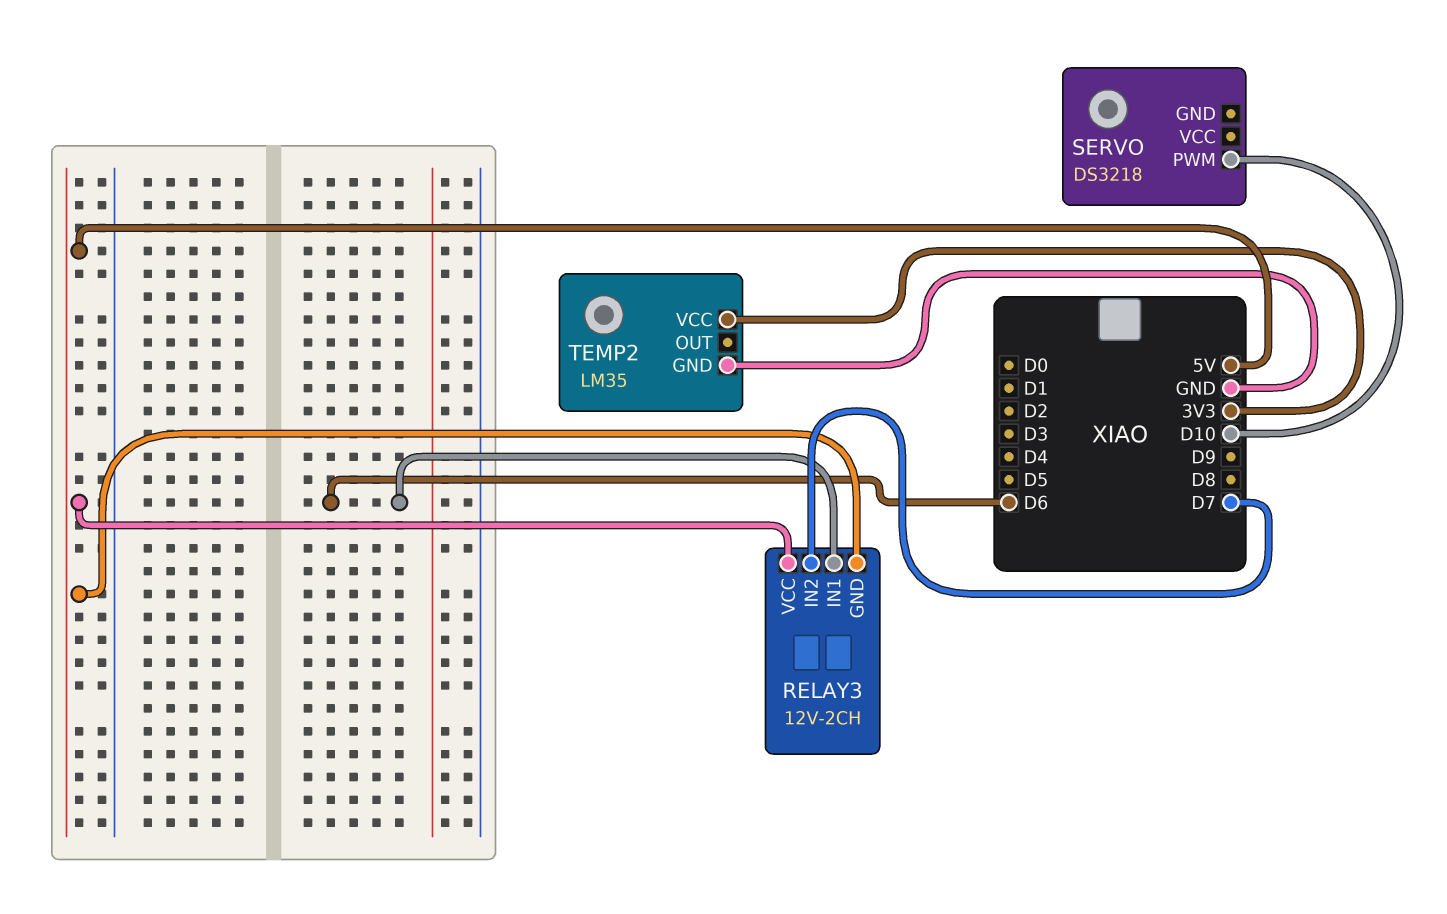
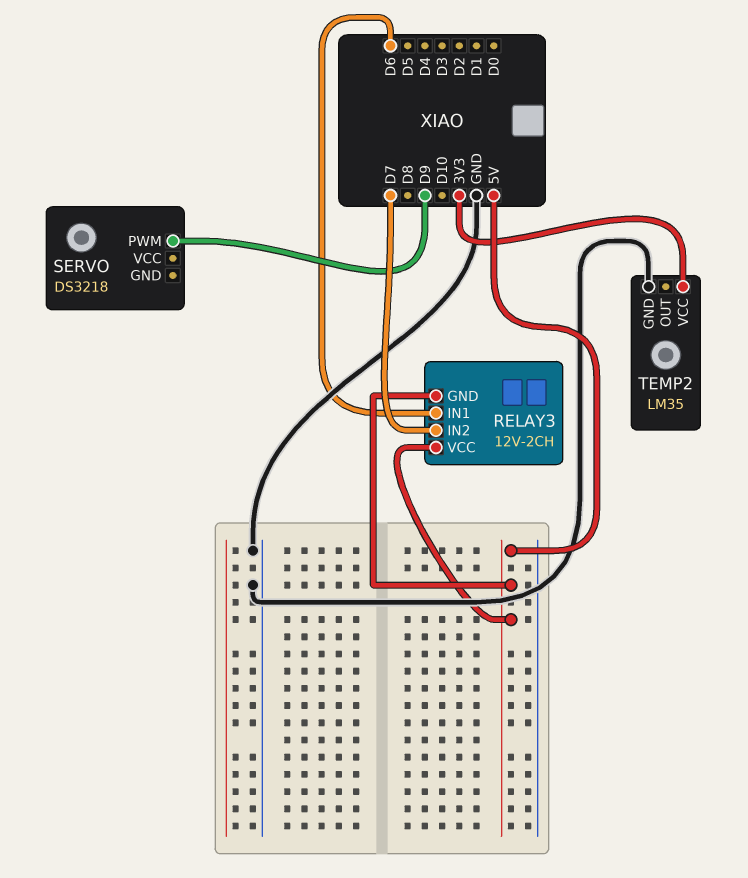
SERVO pin PWM: D10 -> D9

